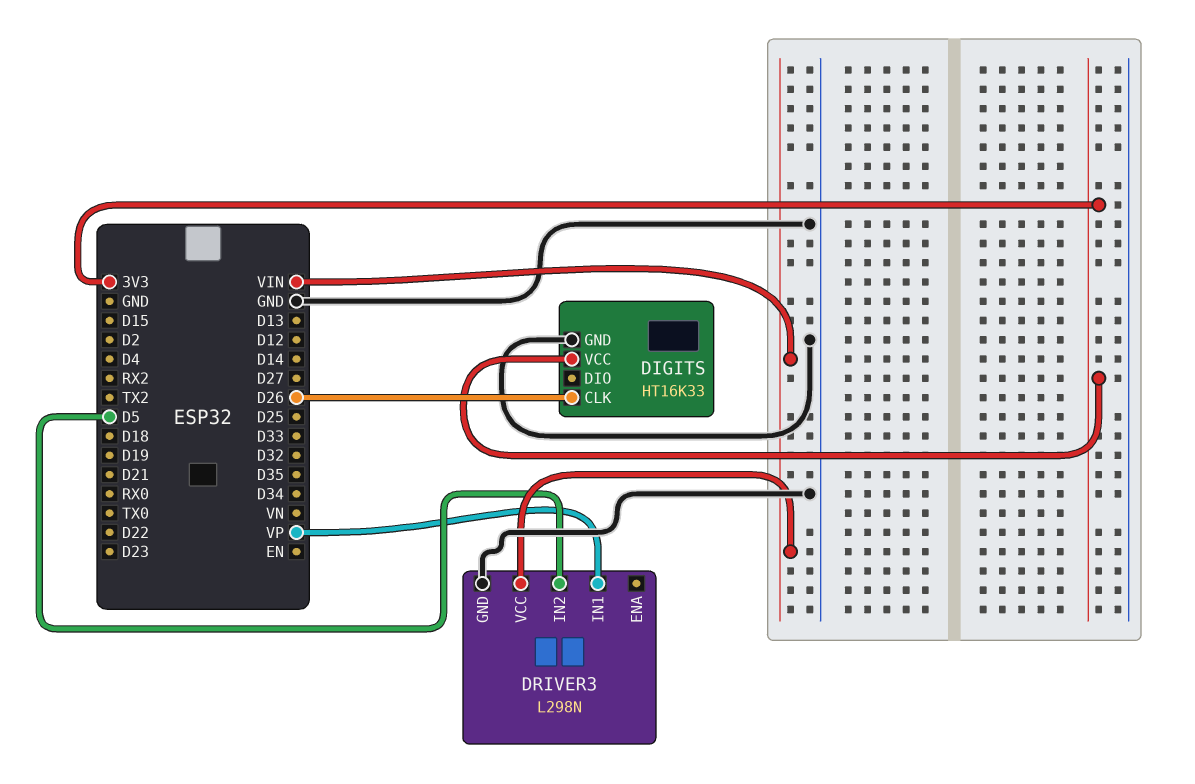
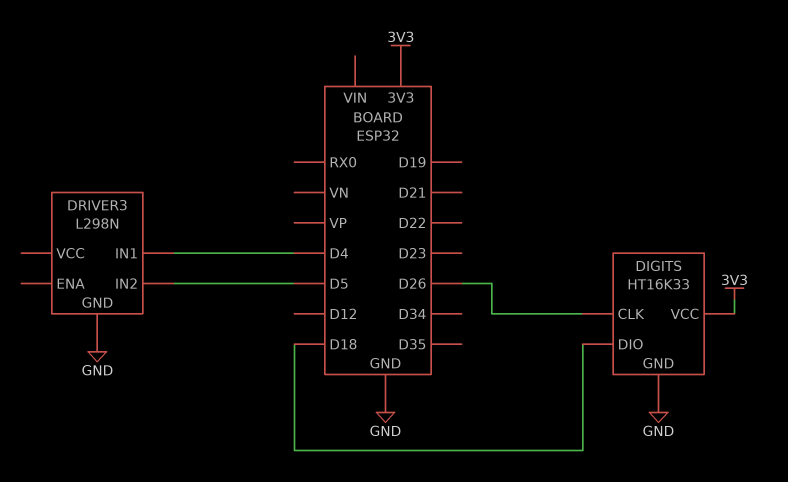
DIGITS pin DIO: none -> D18
DRIVER3 pin IN1: VP -> D4
DRIVER3 pin VCC: VIN -> none

